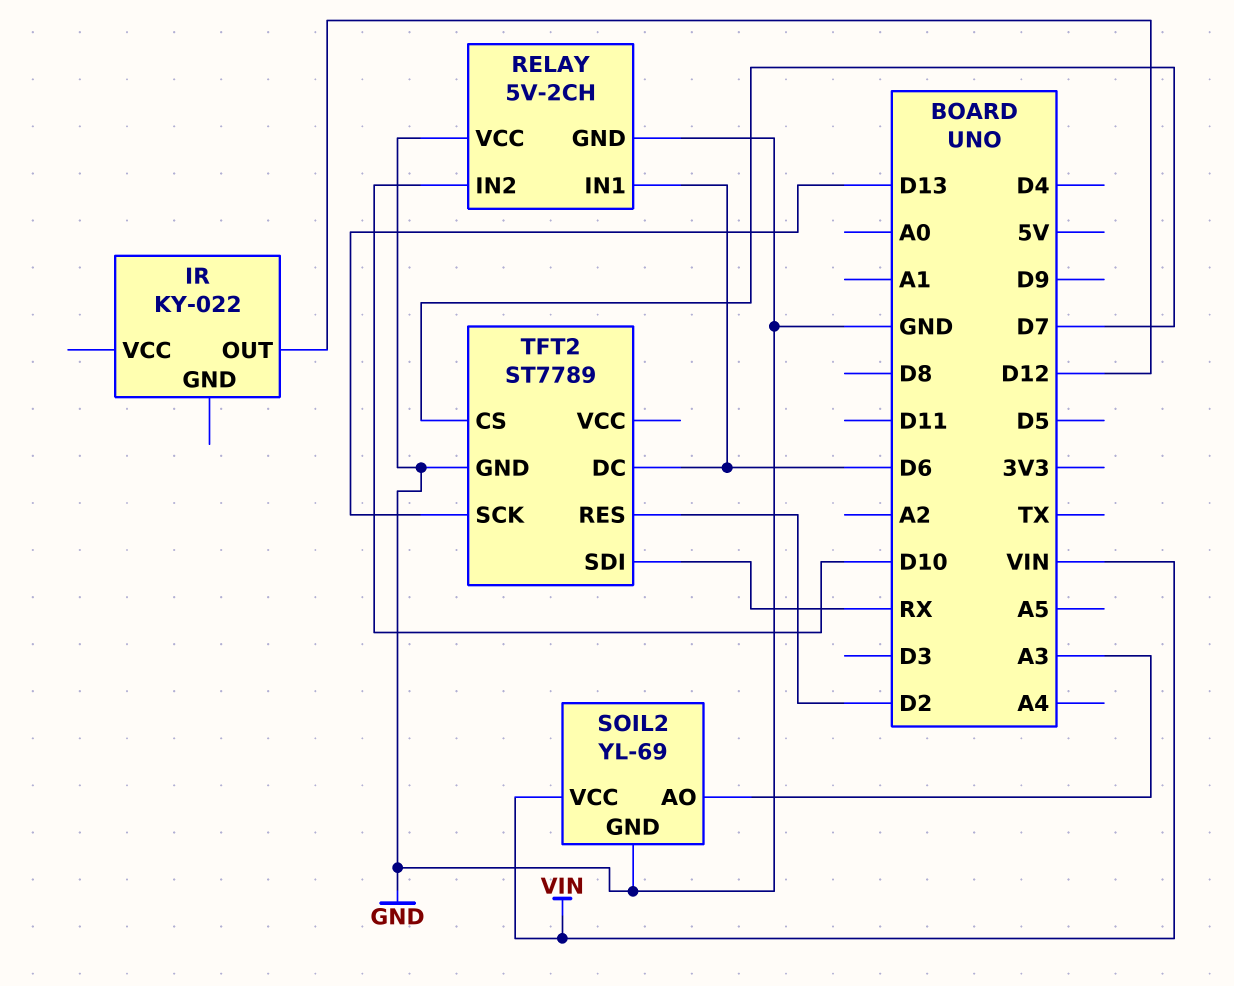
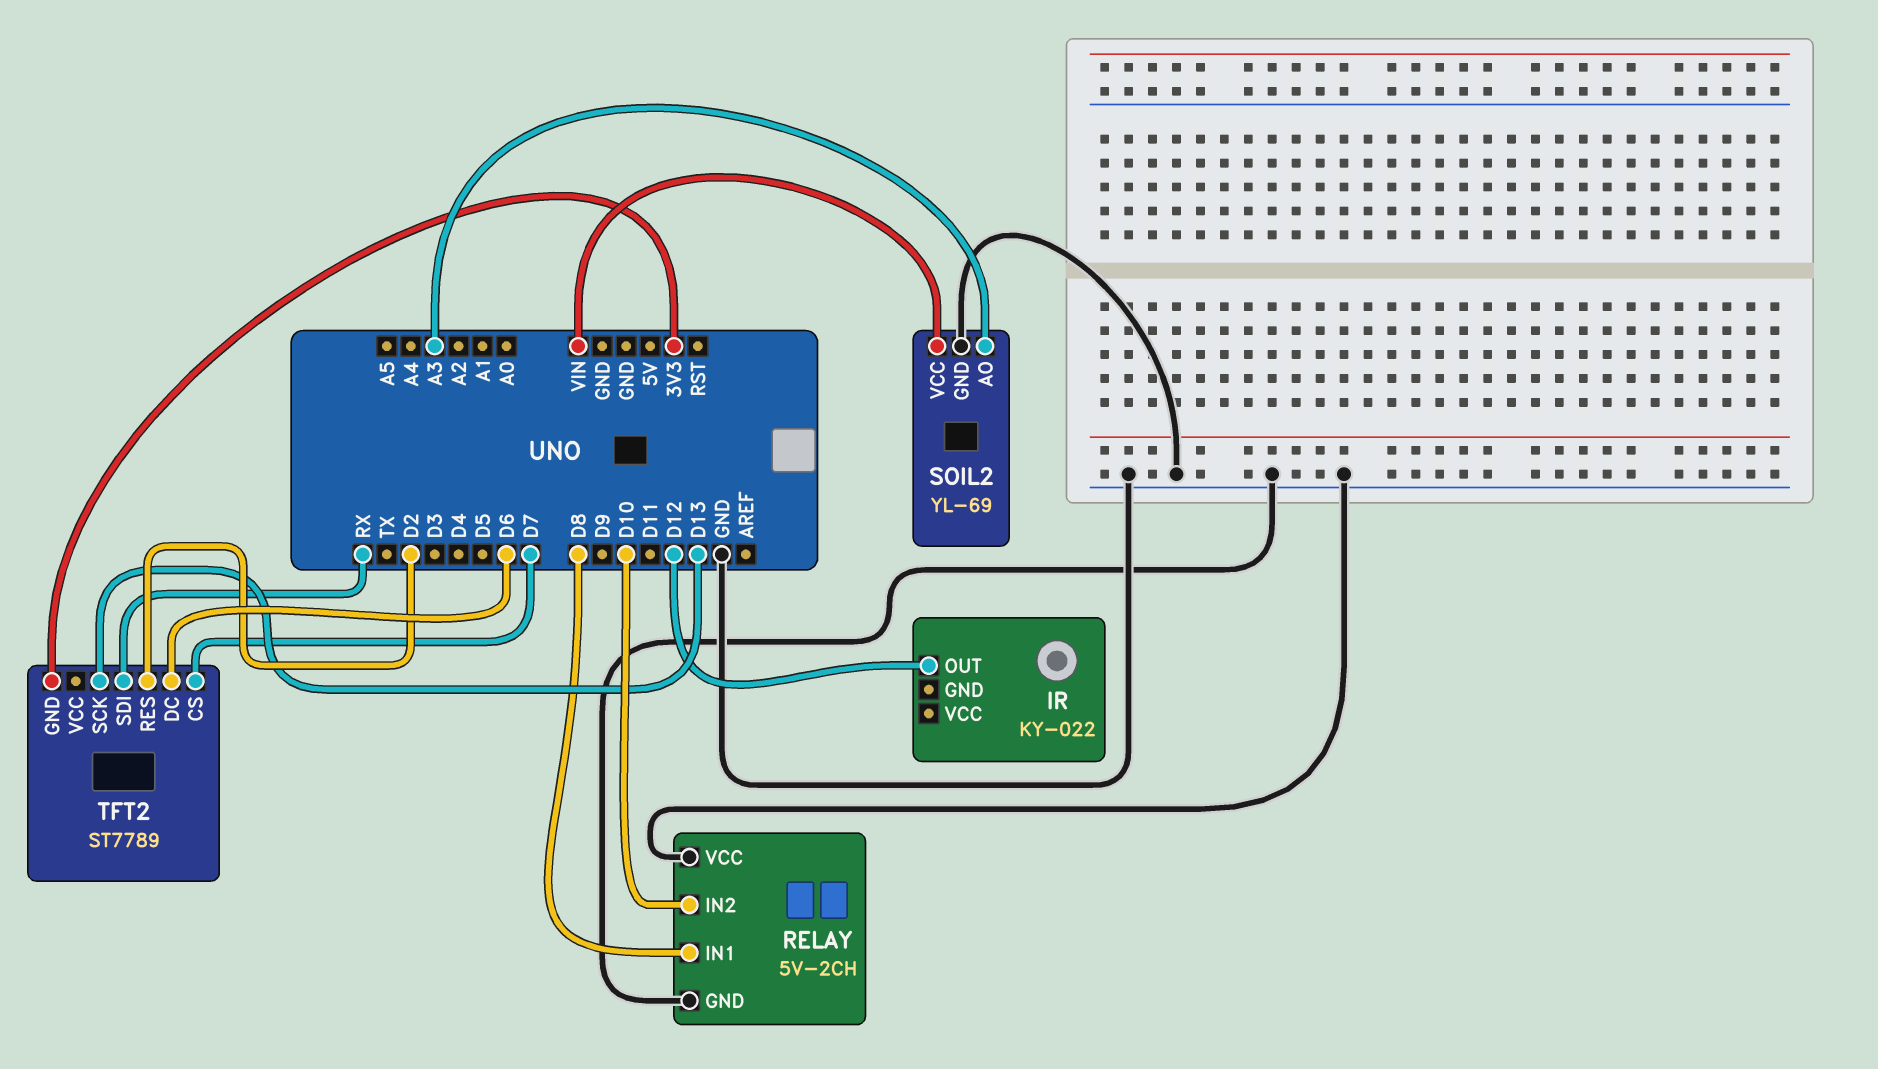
RELAY pin IN1: D6 -> D8
TFT2 pin GND: GND -> 3V3

